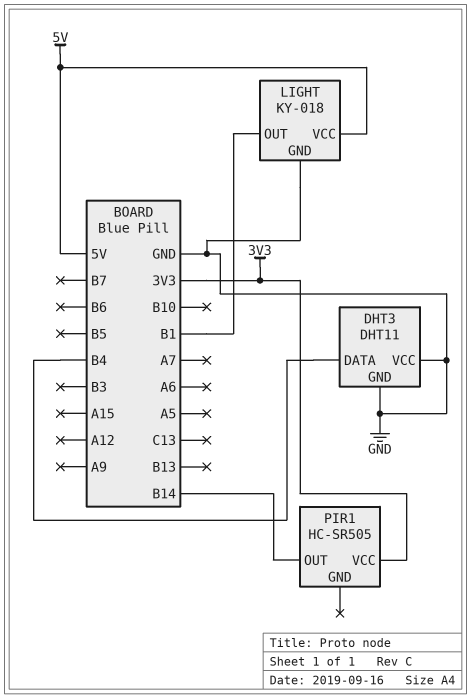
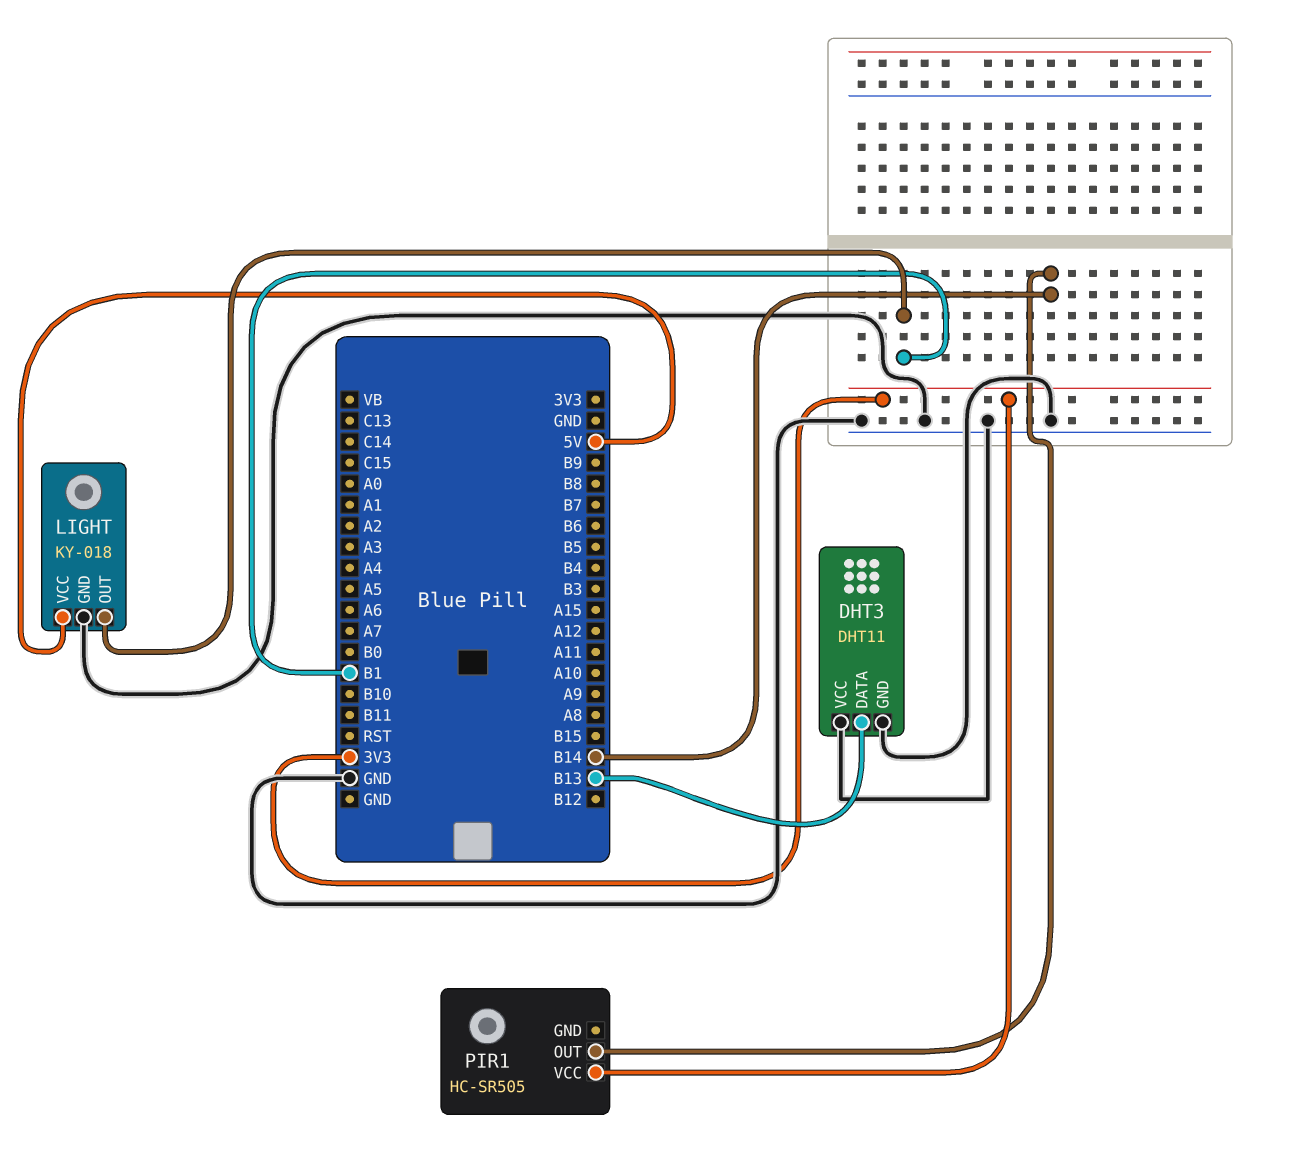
DHT3 pin DATA: B4 -> B13

